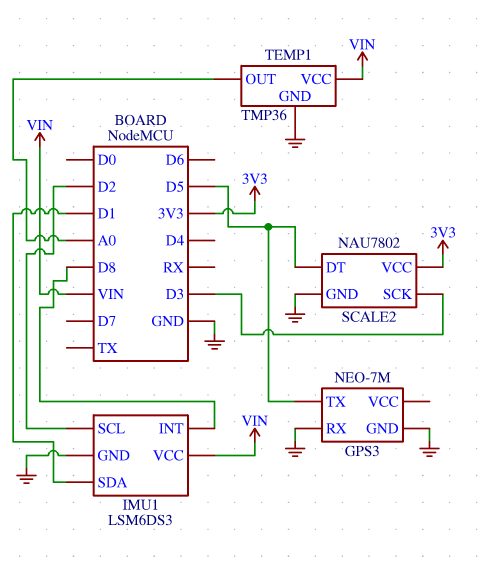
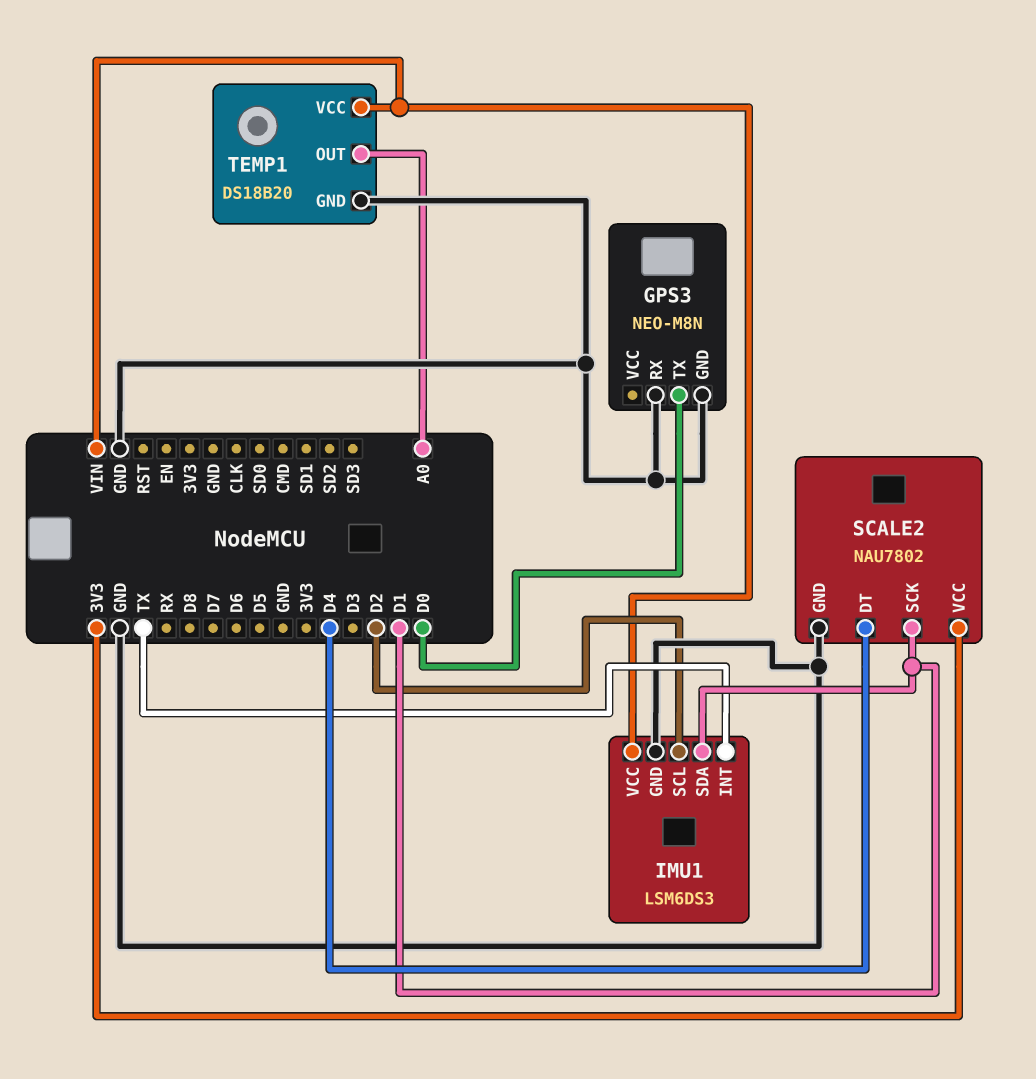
GPS3: NEO-7M -> NEO-M8N
GPS3 pin TX: D5 -> D0
IMU1 pin INT: D8 -> TX
SCALE2 pin DT: D5 -> D4
SCALE2 pin SCK: D3 -> D1
TEMP1: TMP36 -> DS18B20

